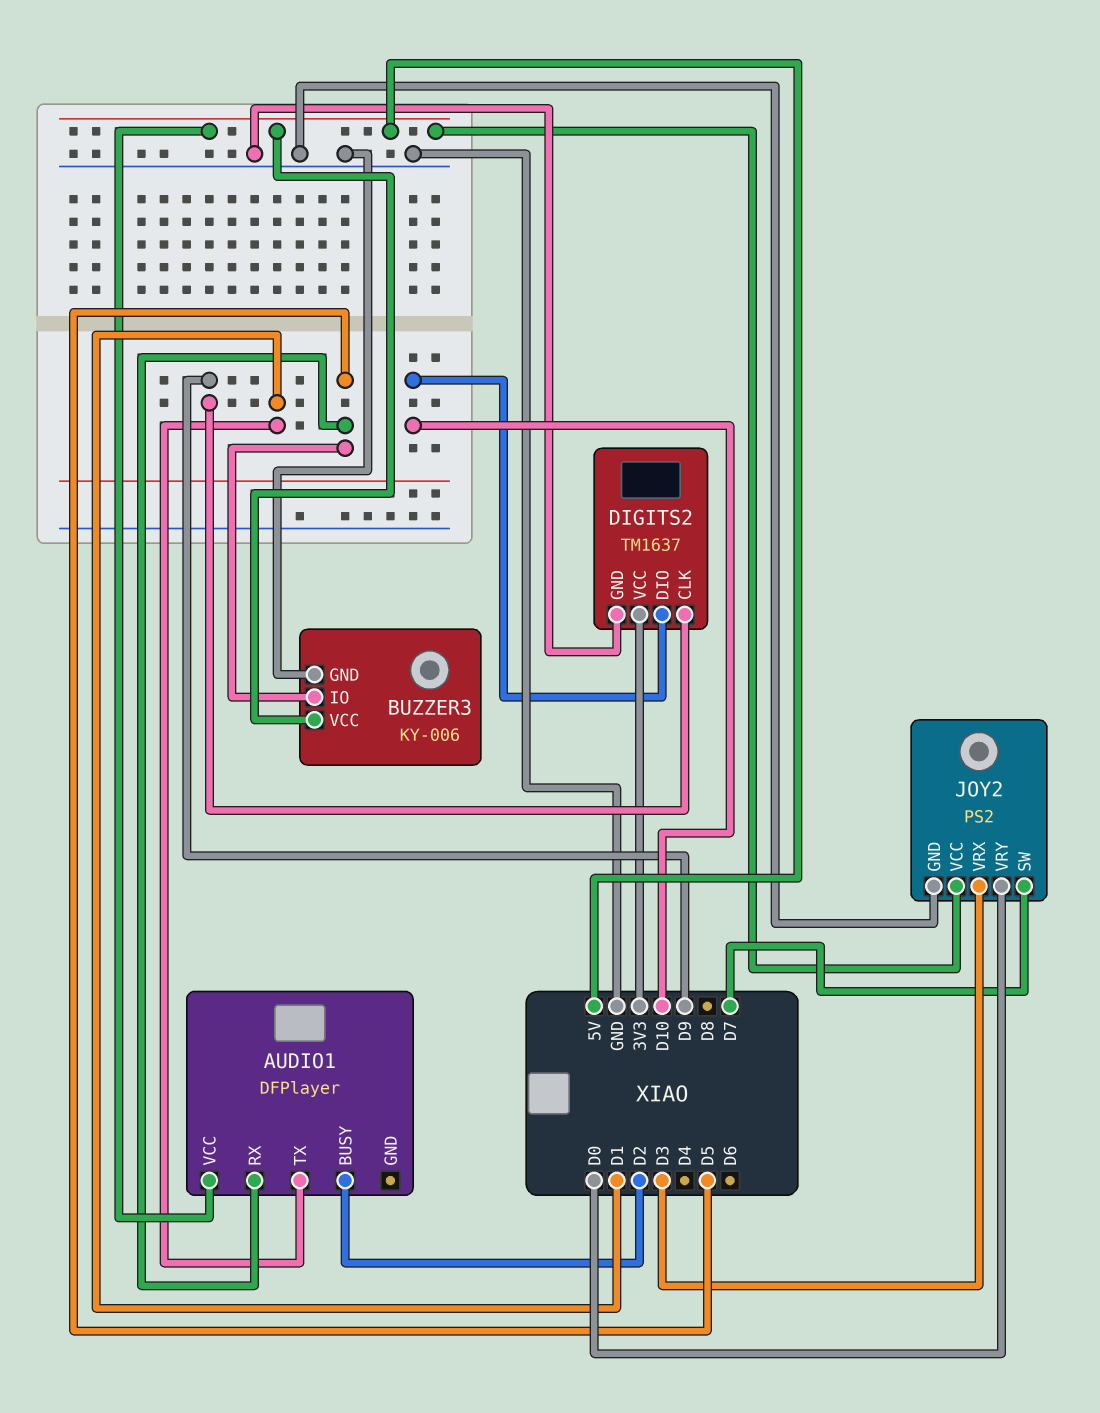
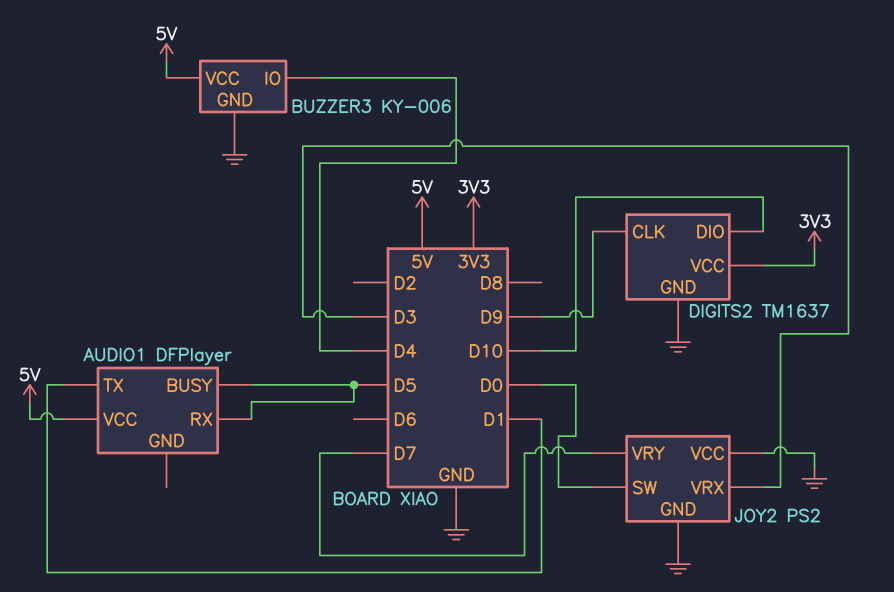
AUDIO1 pin BUSY: D2 -> D5
BUZZER3 pin IO: D5 -> D4
JOY2 pin SW: D7 -> D0
JOY2 pin VCC: 5V -> GND
JOY2 pin VRY: D0 -> D7

